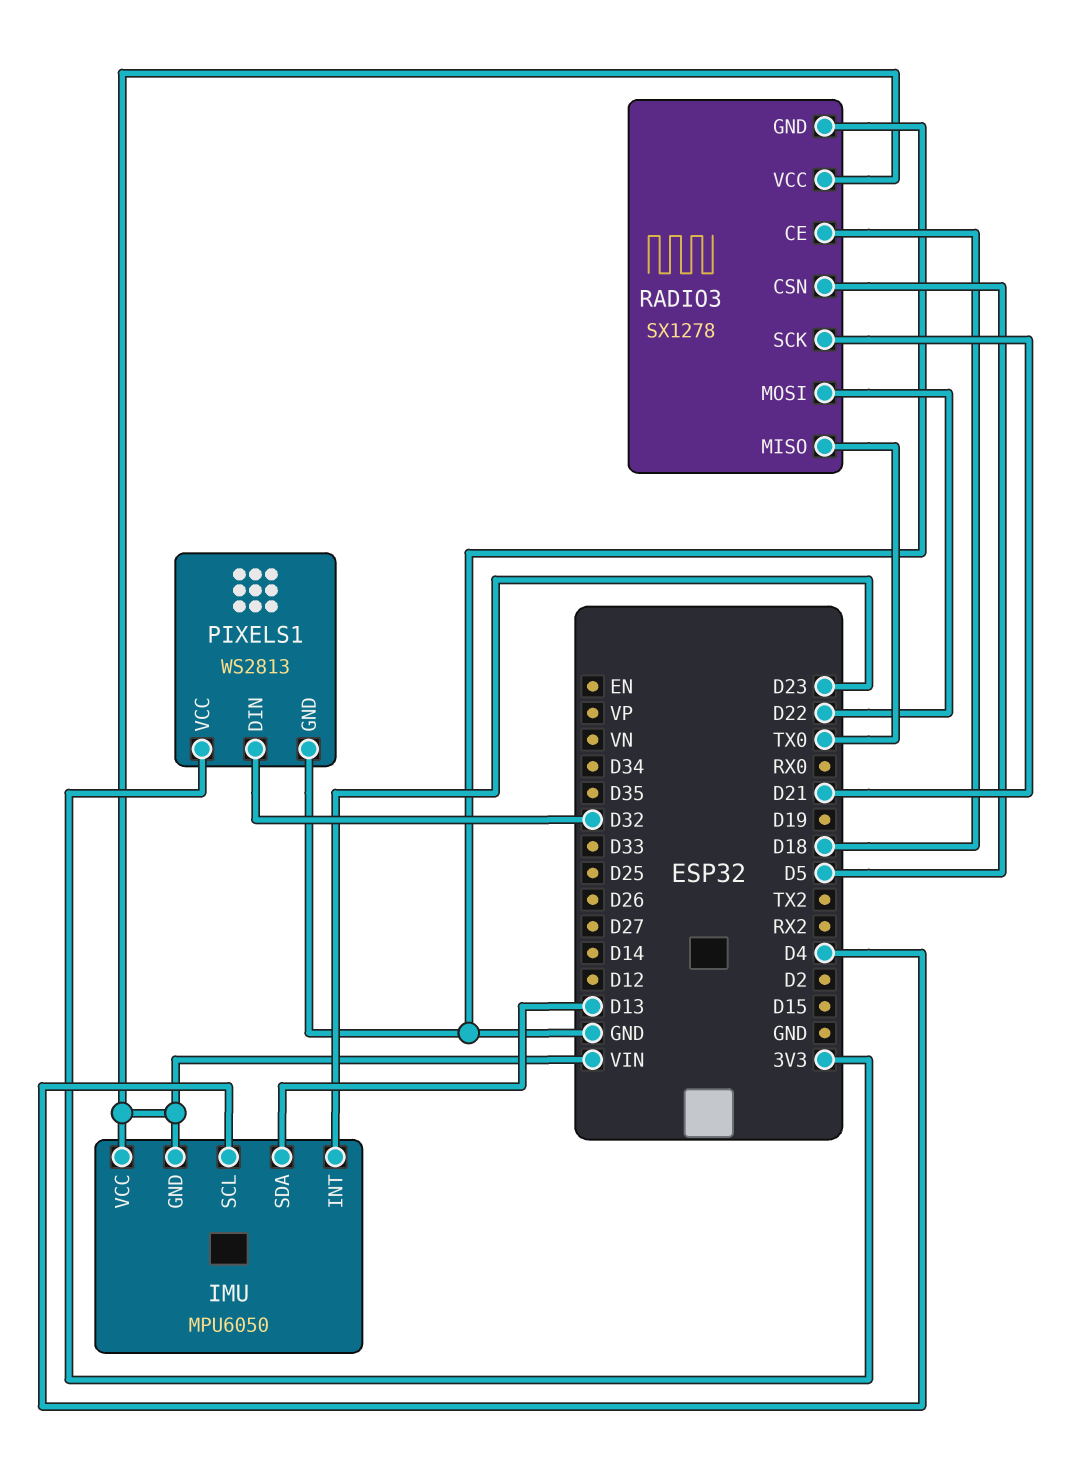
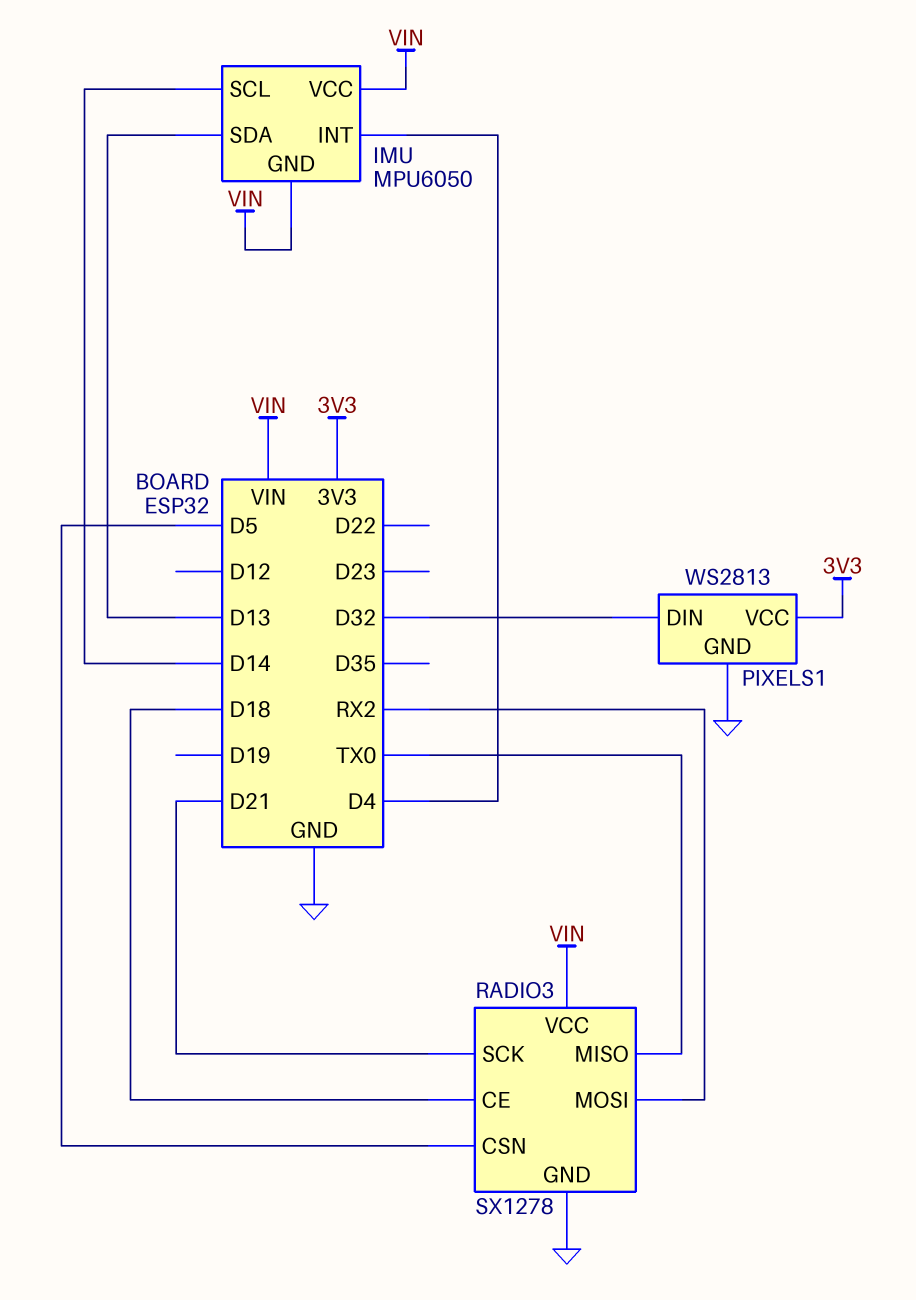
IMU pin INT: D23 -> D4
IMU pin SCL: D4 -> D14
RADIO3 pin MOSI: D22 -> RX2

